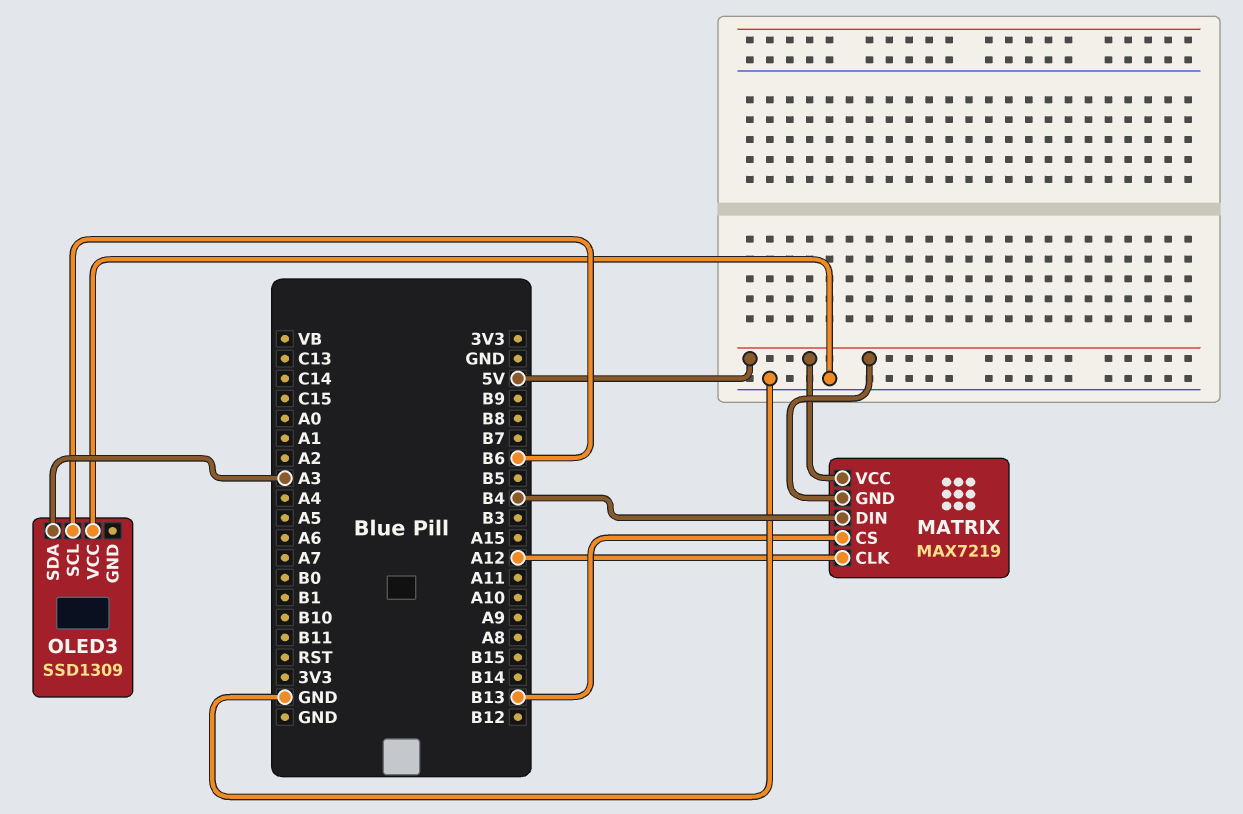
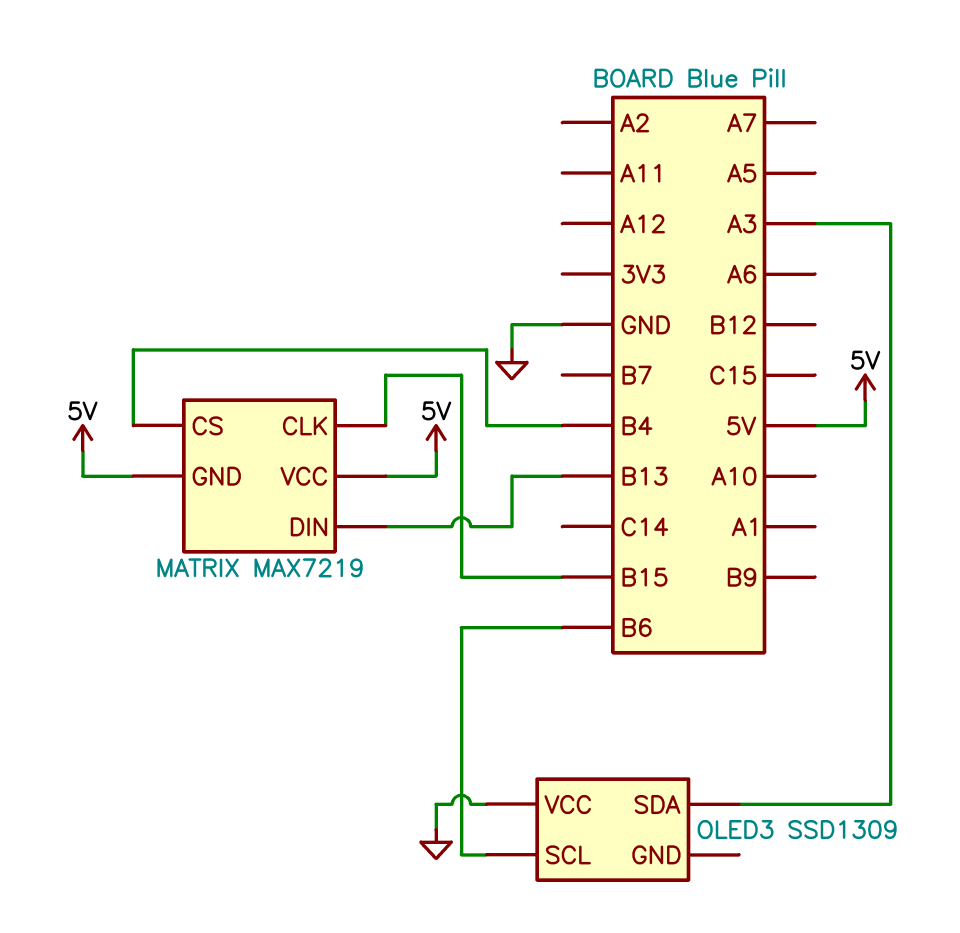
MATRIX pin CLK: A12 -> B15
MATRIX pin CS: B13 -> B4
MATRIX pin DIN: B4 -> B13

